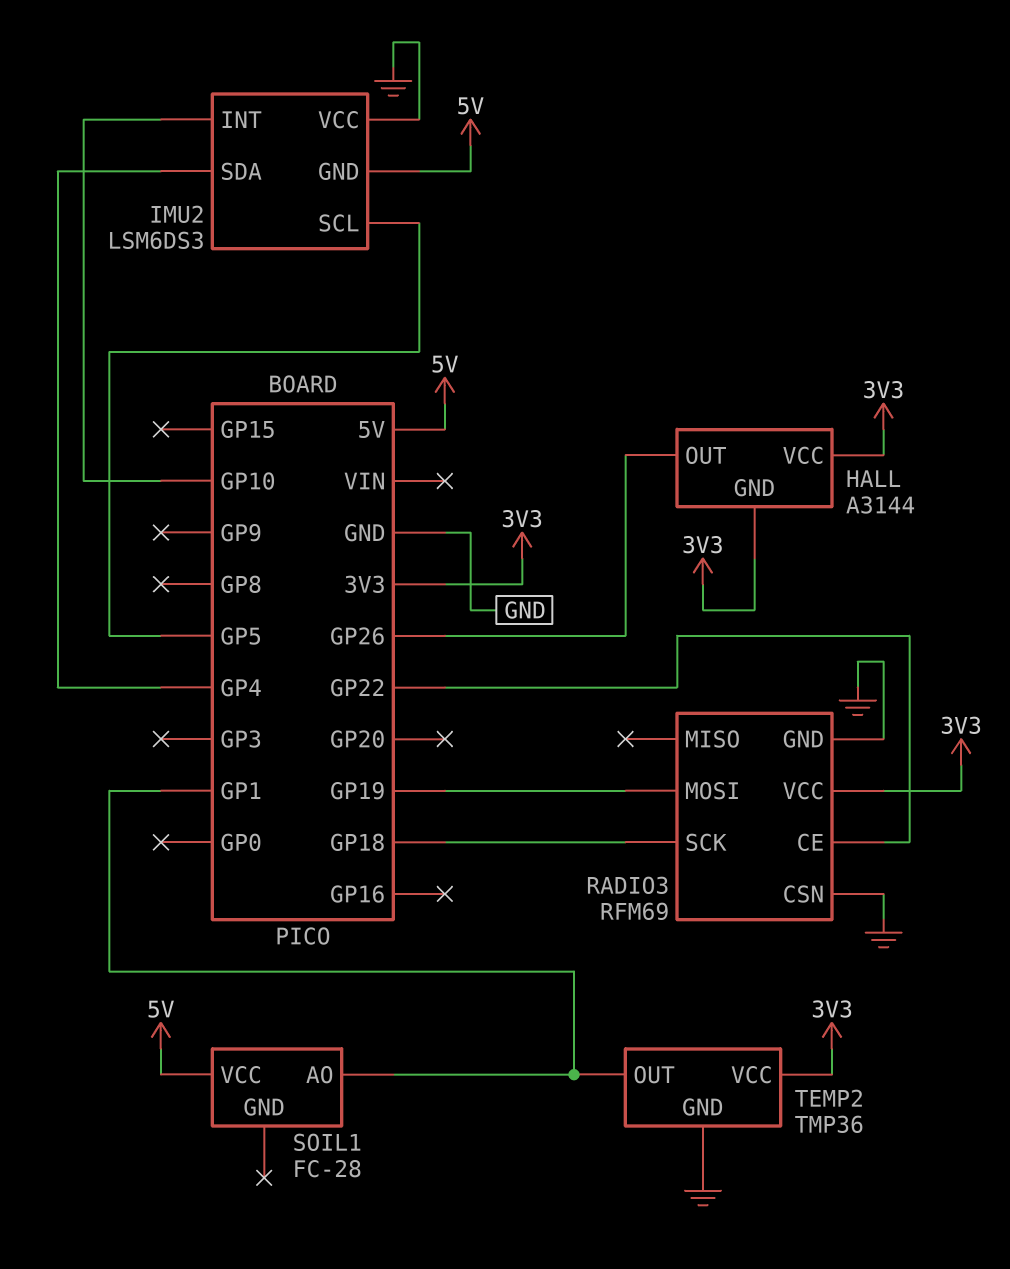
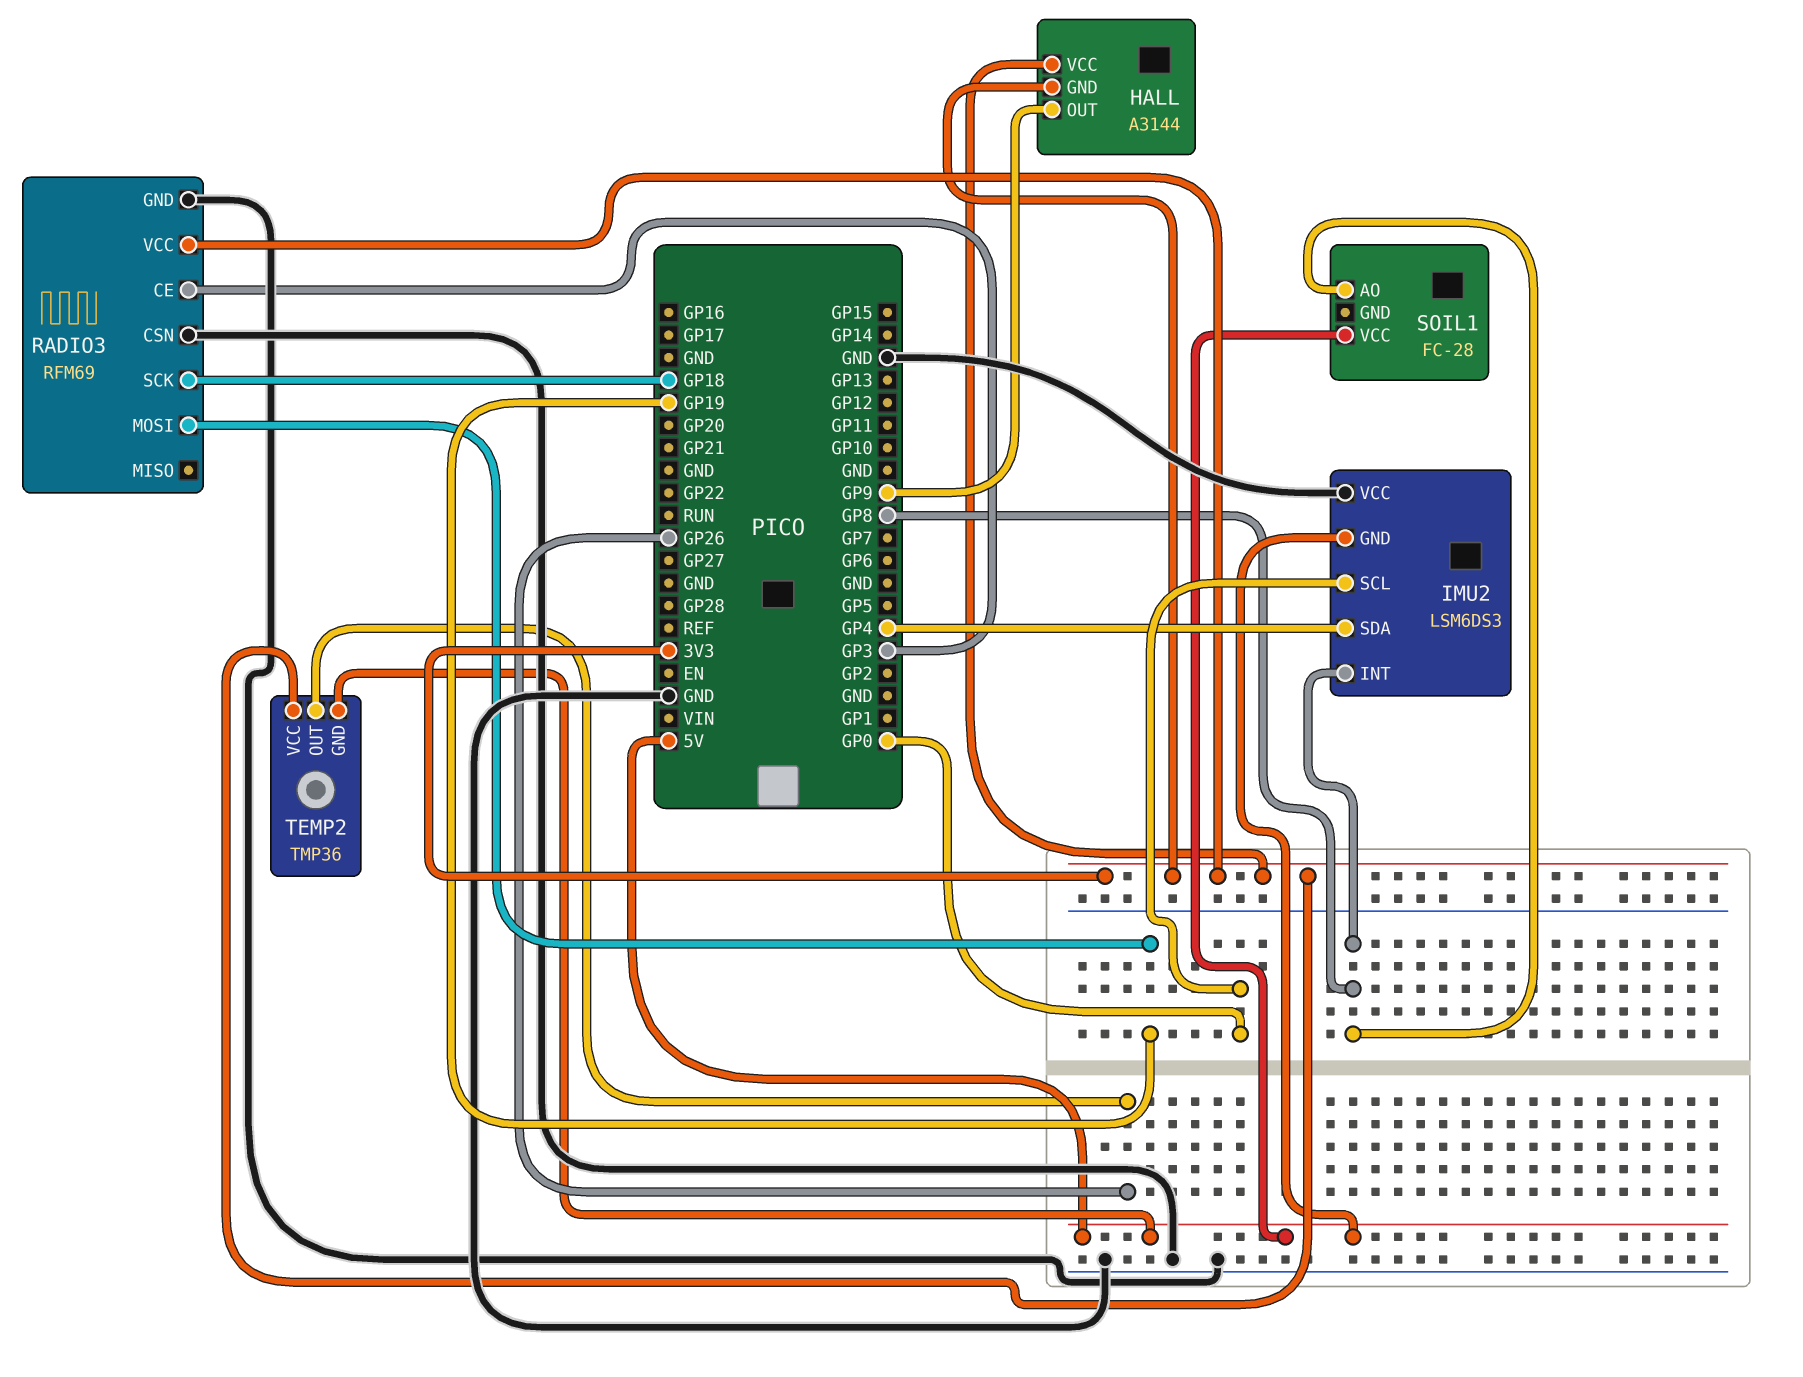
HALL pin OUT: GP26 -> GP9
IMU2 pin INT: GP10 -> GP8
IMU2 pin SCL: GP5 -> GP0
RADIO3 pin CE: GP22 -> GP3
SOIL1 pin AO: GP1 -> GP8
TEMP2 pin GND: GND -> 5V
TEMP2 pin OUT: GP1 -> GP26

